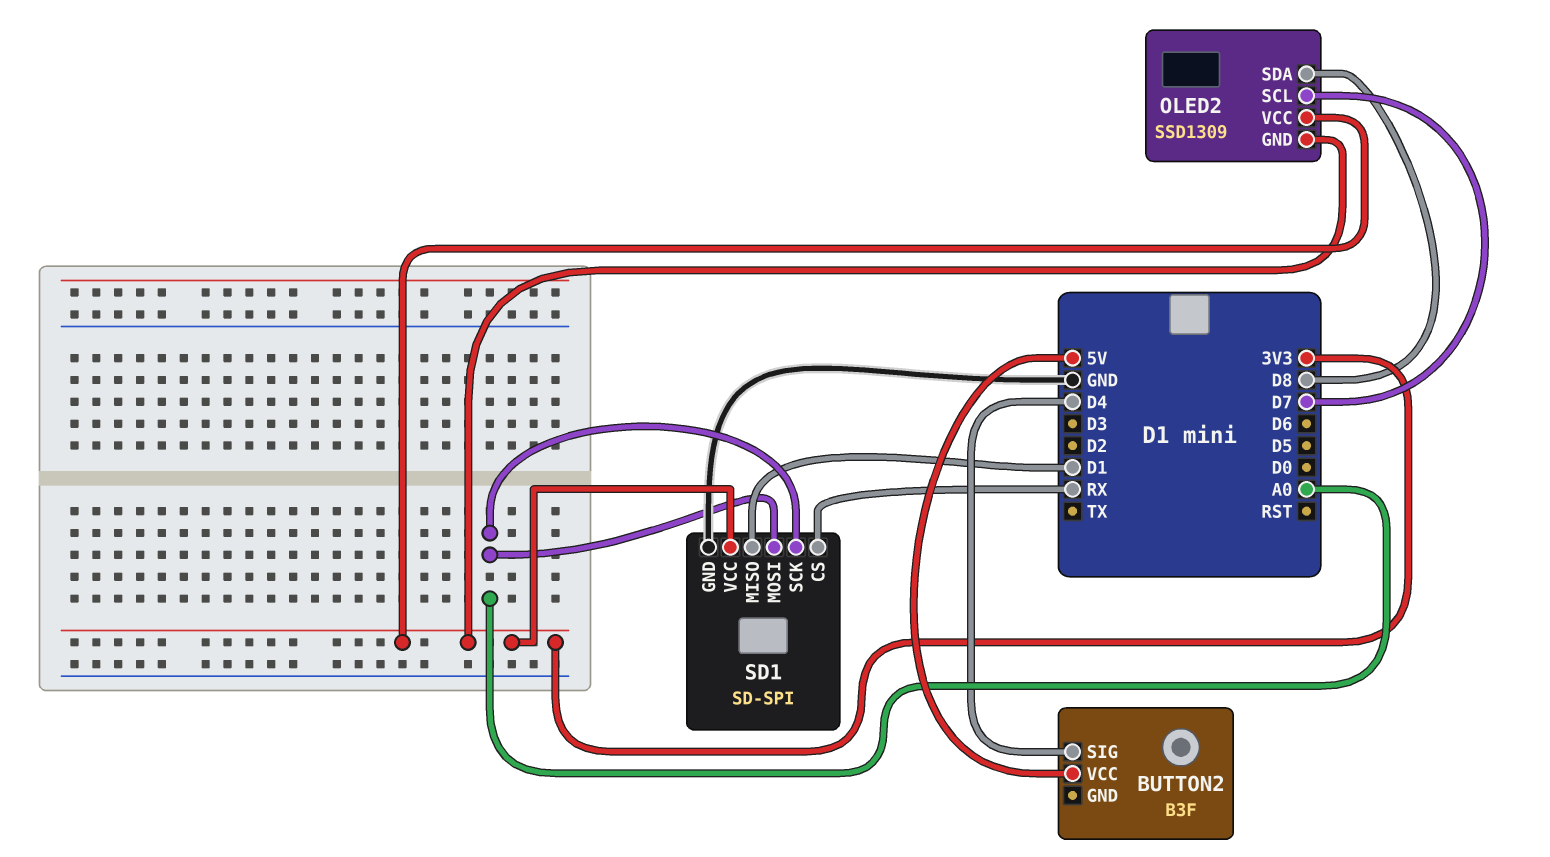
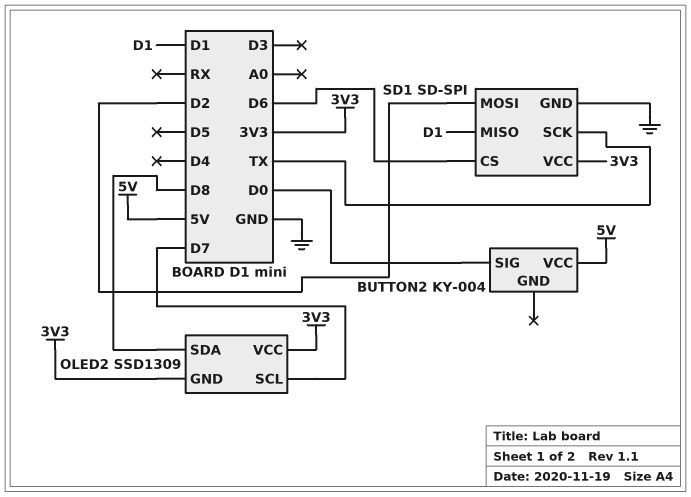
BUTTON2: B3F -> KY-004
BUTTON2 pin SIG: D4 -> D0
SD1 pin CS: RX -> D6
SD1 pin MOSI: A0 -> D2
SD1 pin SCK: A0 -> TX

